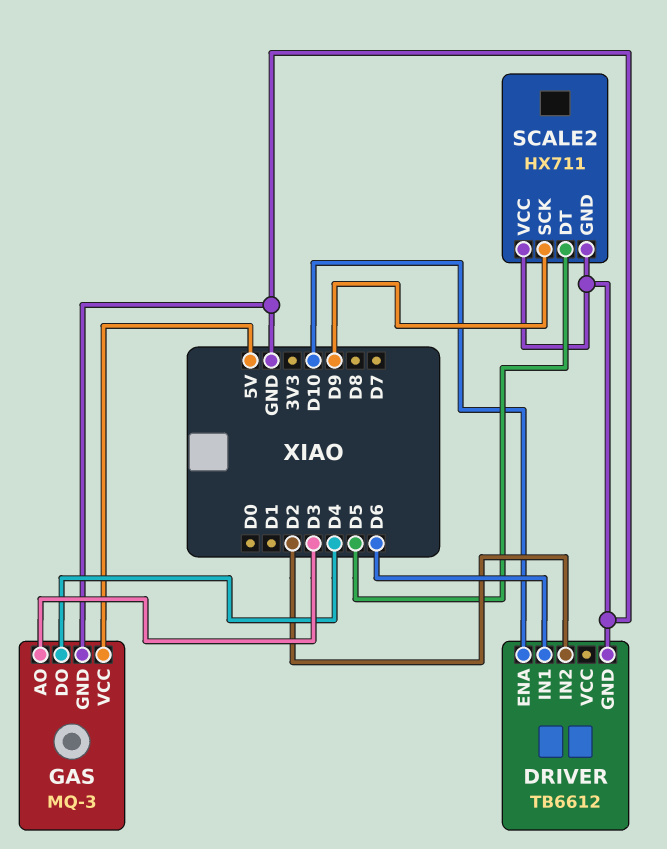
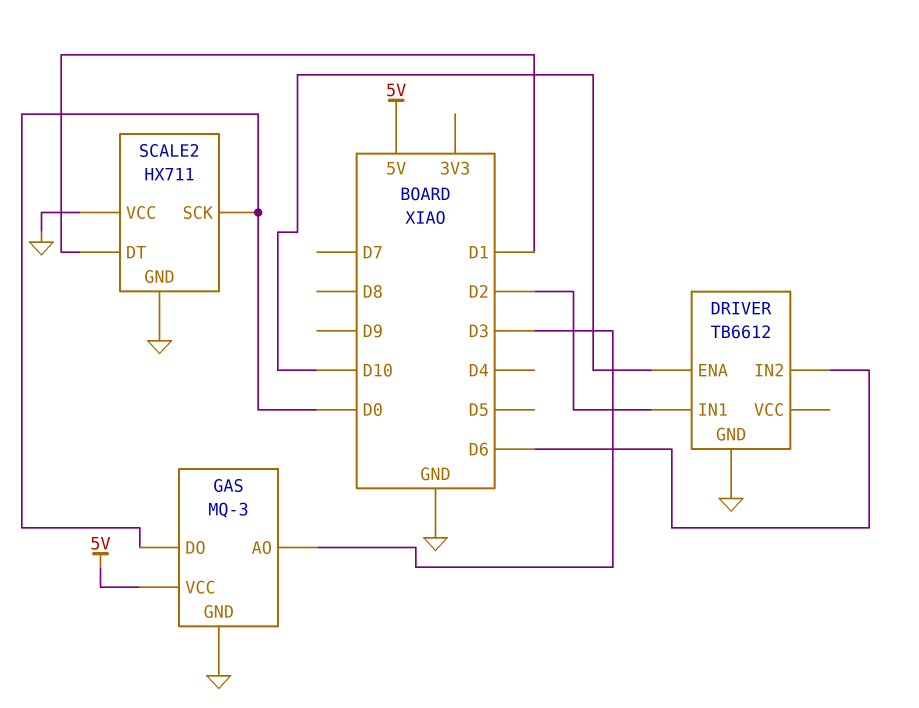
DRIVER pin IN1: D6 -> D2
DRIVER pin IN2: D2 -> D6
GAS pin DO: D4 -> D0
SCALE2 pin DT: D5 -> D1
SCALE2 pin SCK: D9 -> D0

